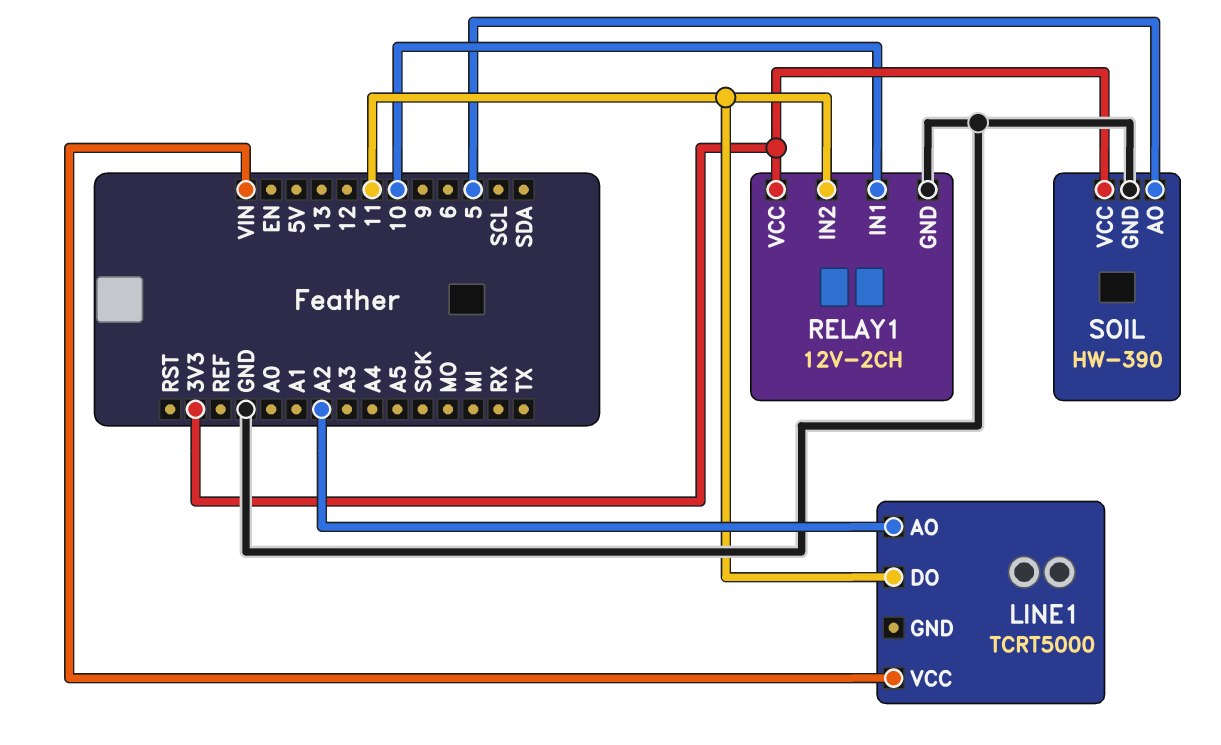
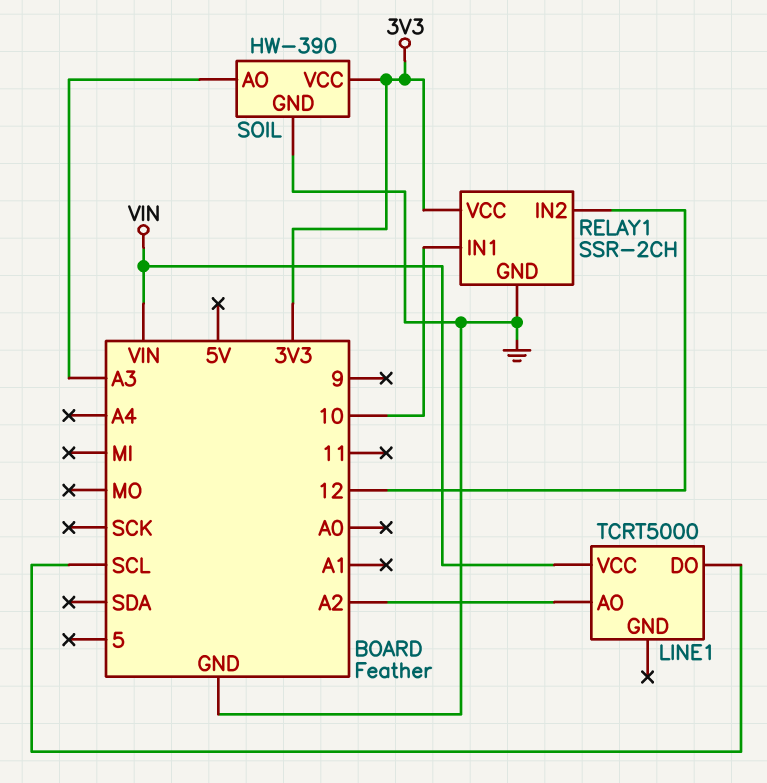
LINE1 pin DO: 11 -> SCL
RELAY1: 12V-2CH -> SSR-2CH
RELAY1 pin IN2: 11 -> 12
SOIL pin AO: 5 -> A3

